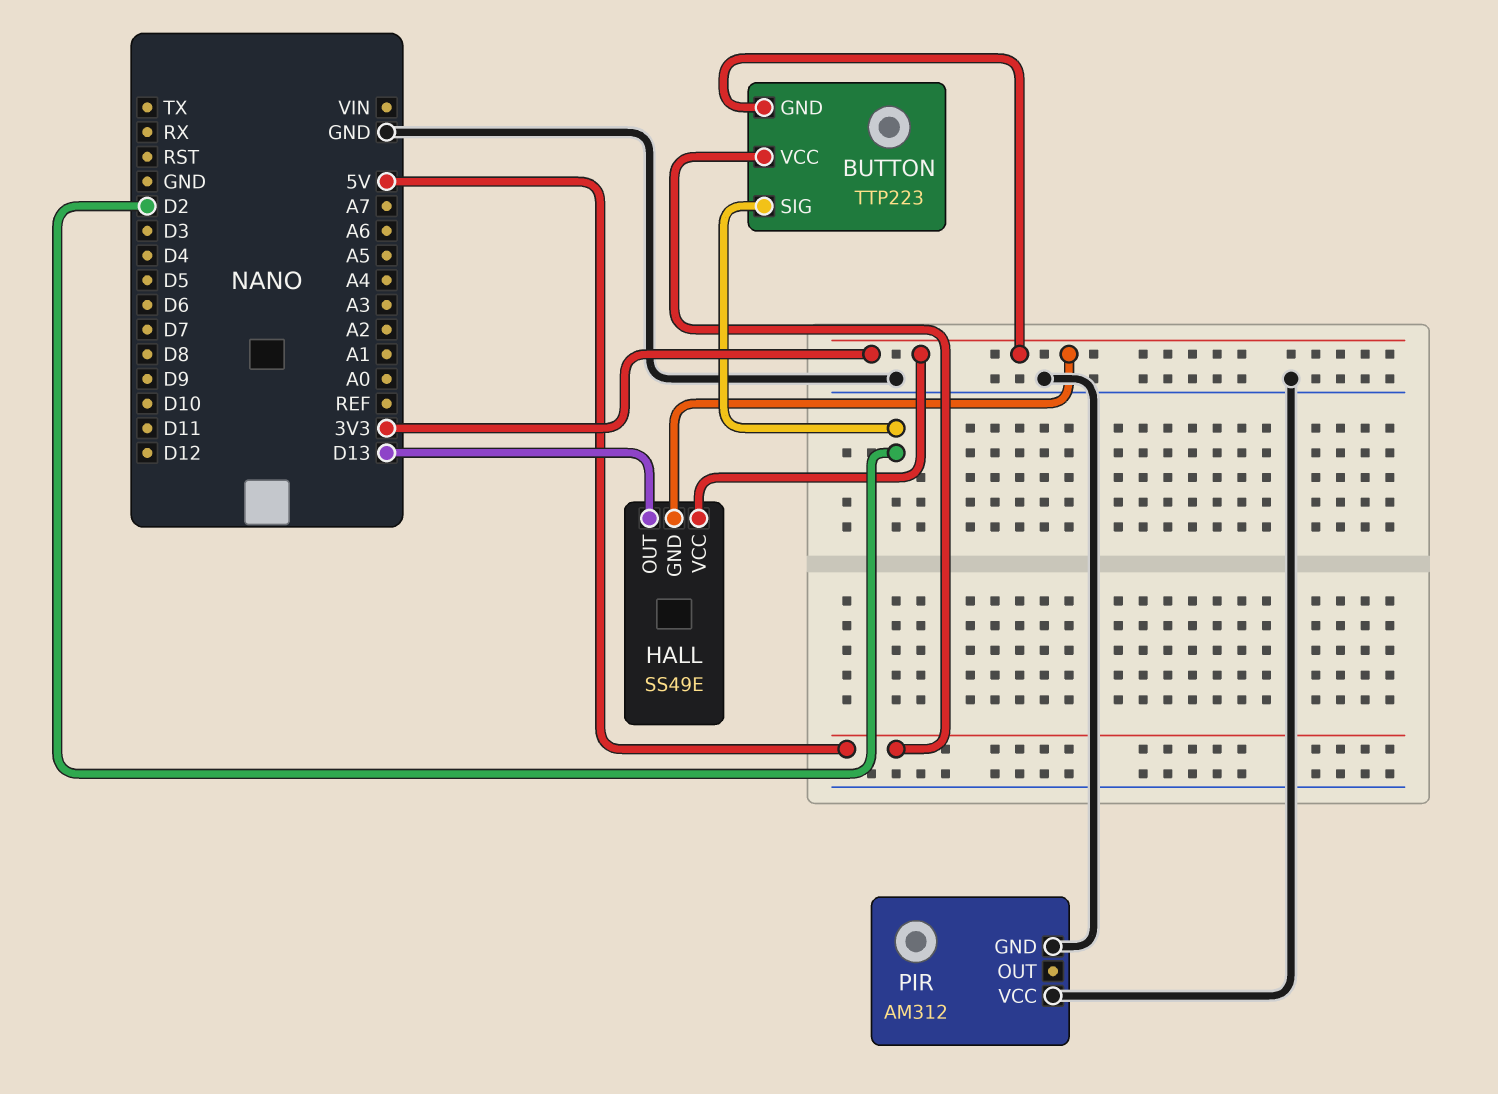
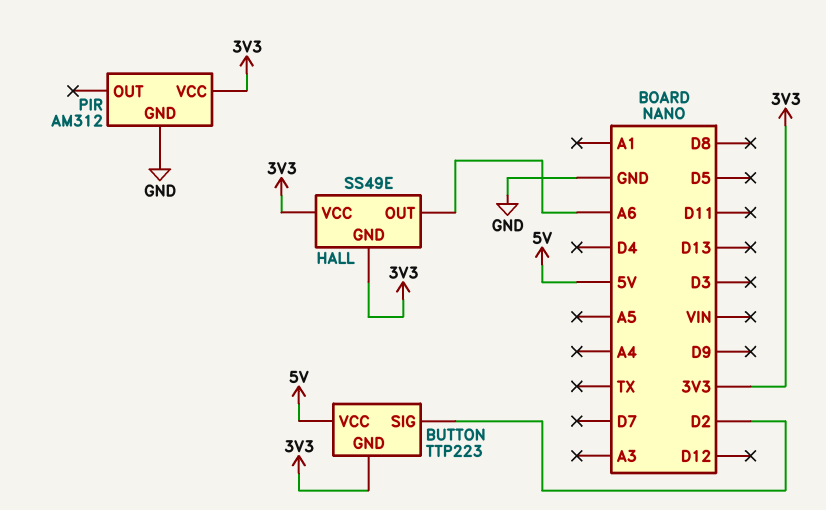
HALL pin OUT: D13 -> A6
PIR pin VCC: GND -> 3V3

